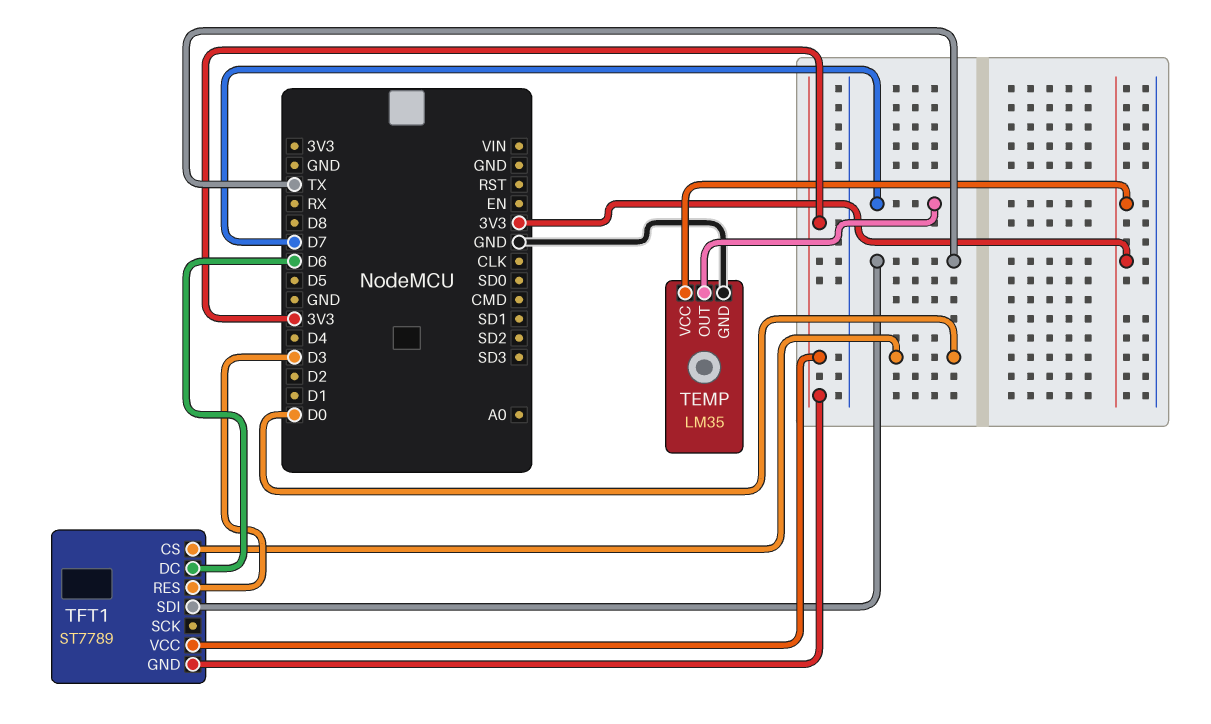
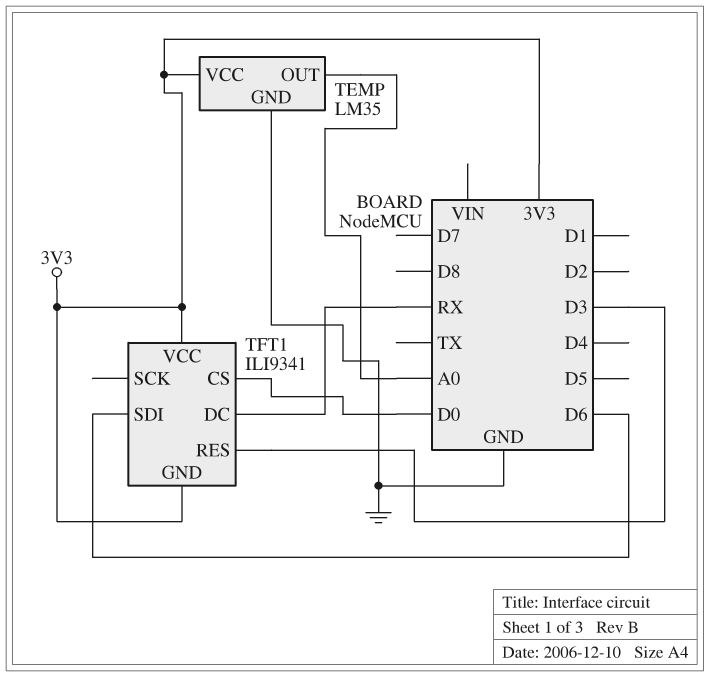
TEMP pin OUT: D7 -> A0
TFT1: ST7789 -> ILI9341
TFT1 pin DC: D6 -> RX
TFT1 pin SDI: TX -> D6

